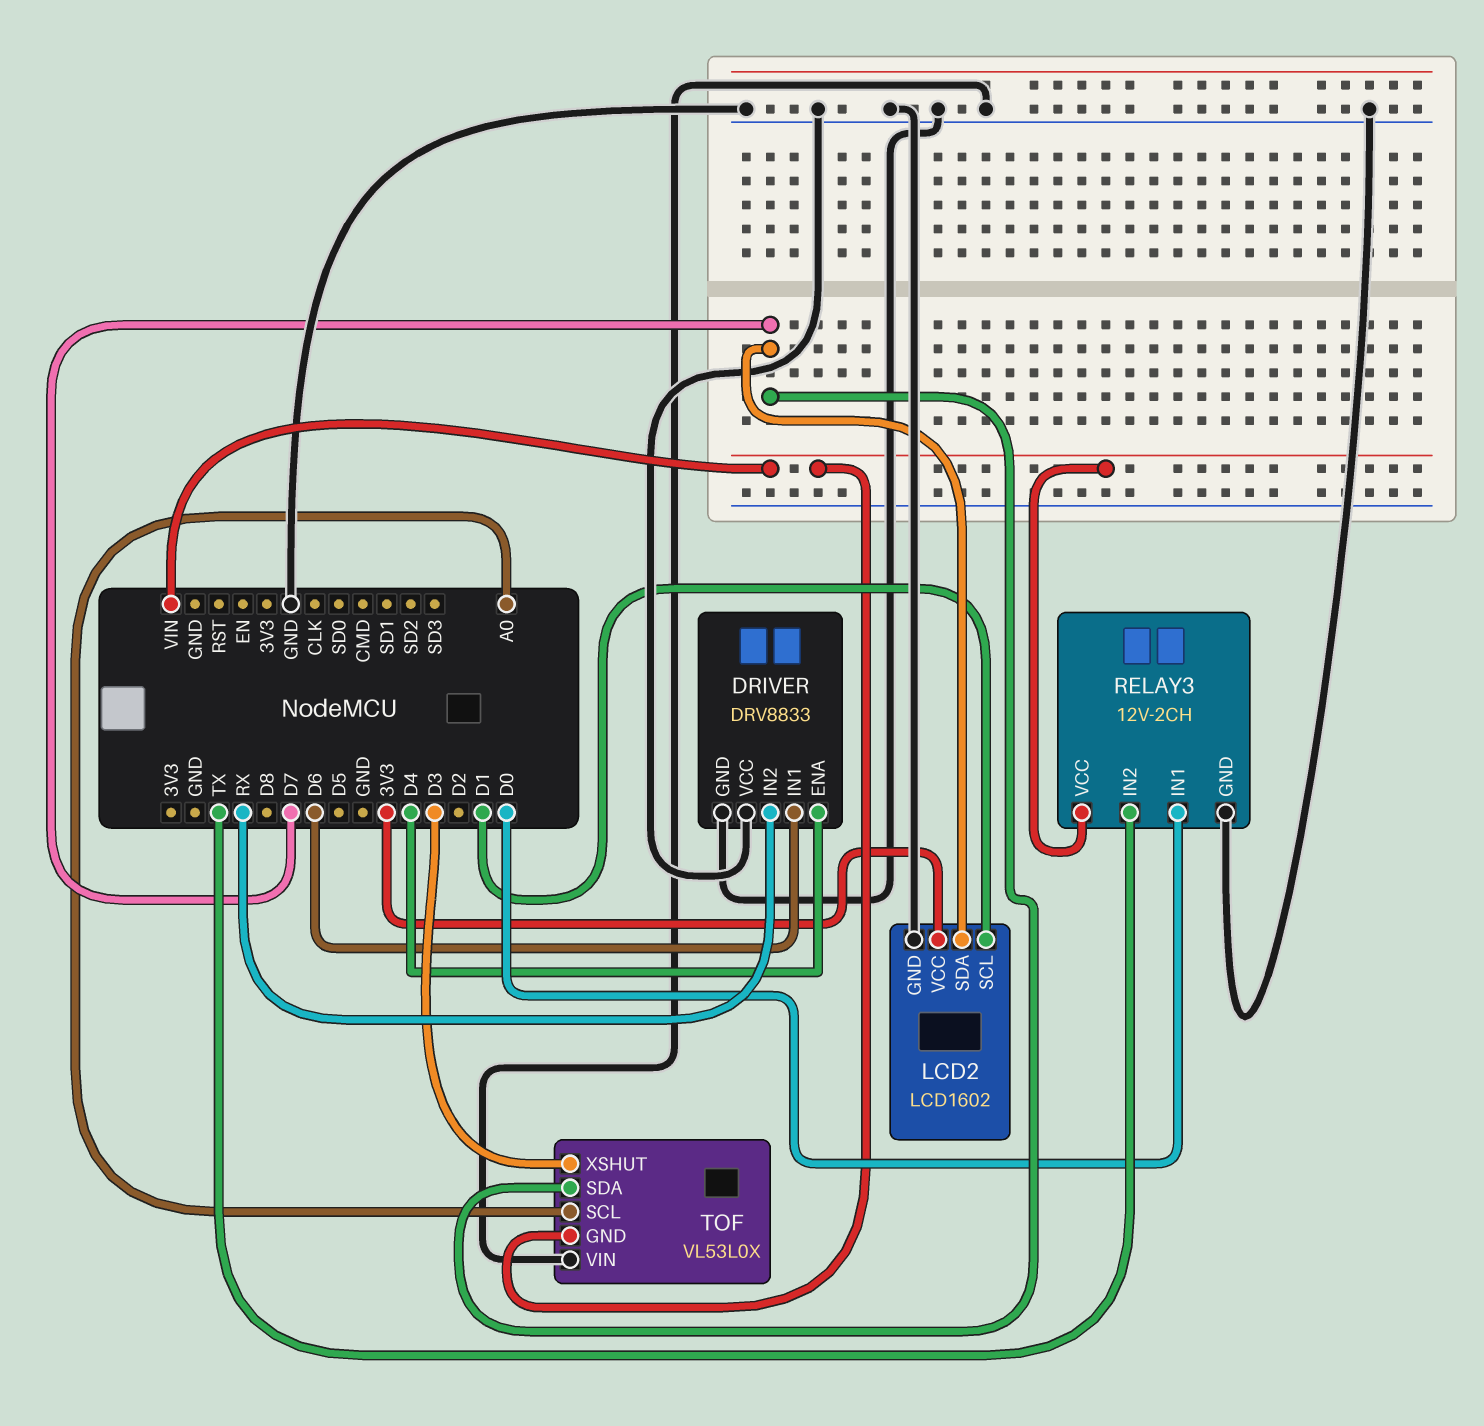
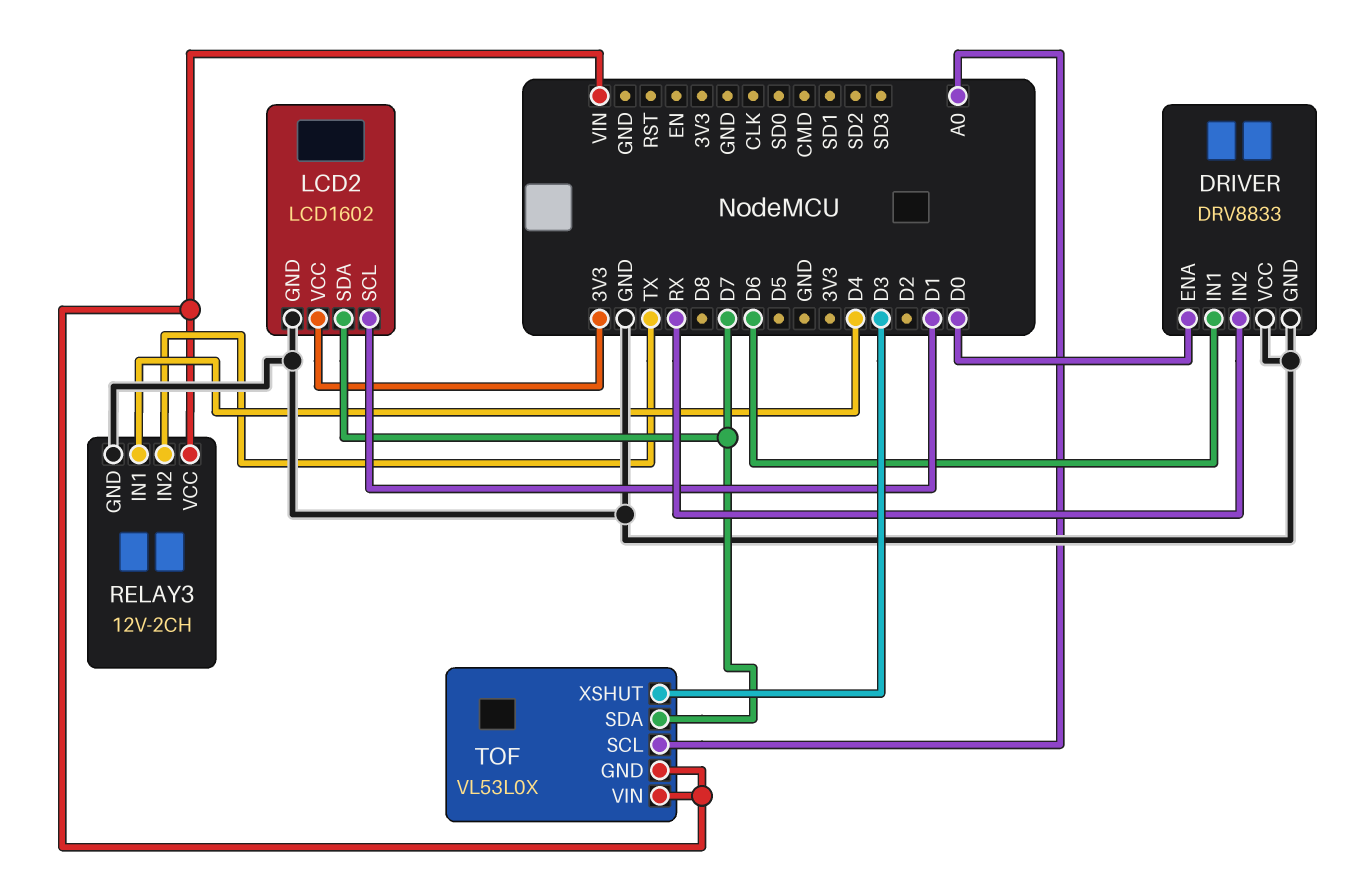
DRIVER pin ENA: D4 -> D0
RELAY3 pin IN1: D0 -> D4
TOF pin VIN: GND -> VIN

